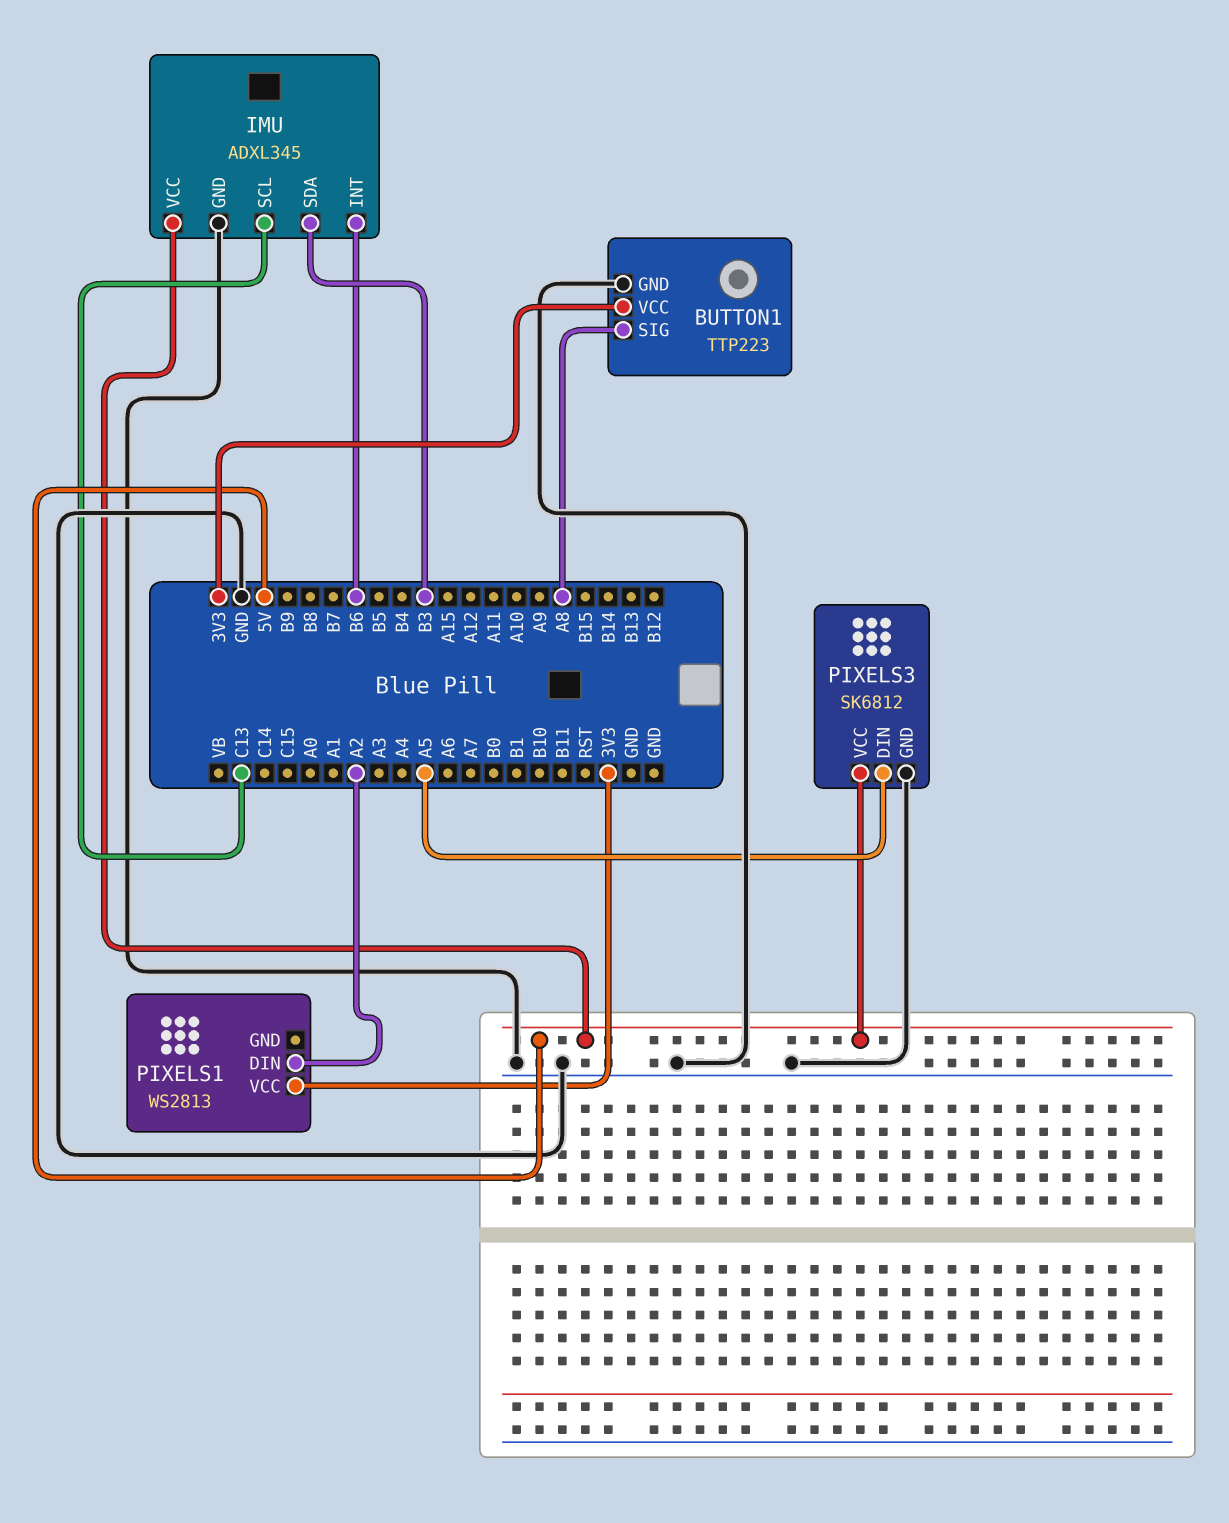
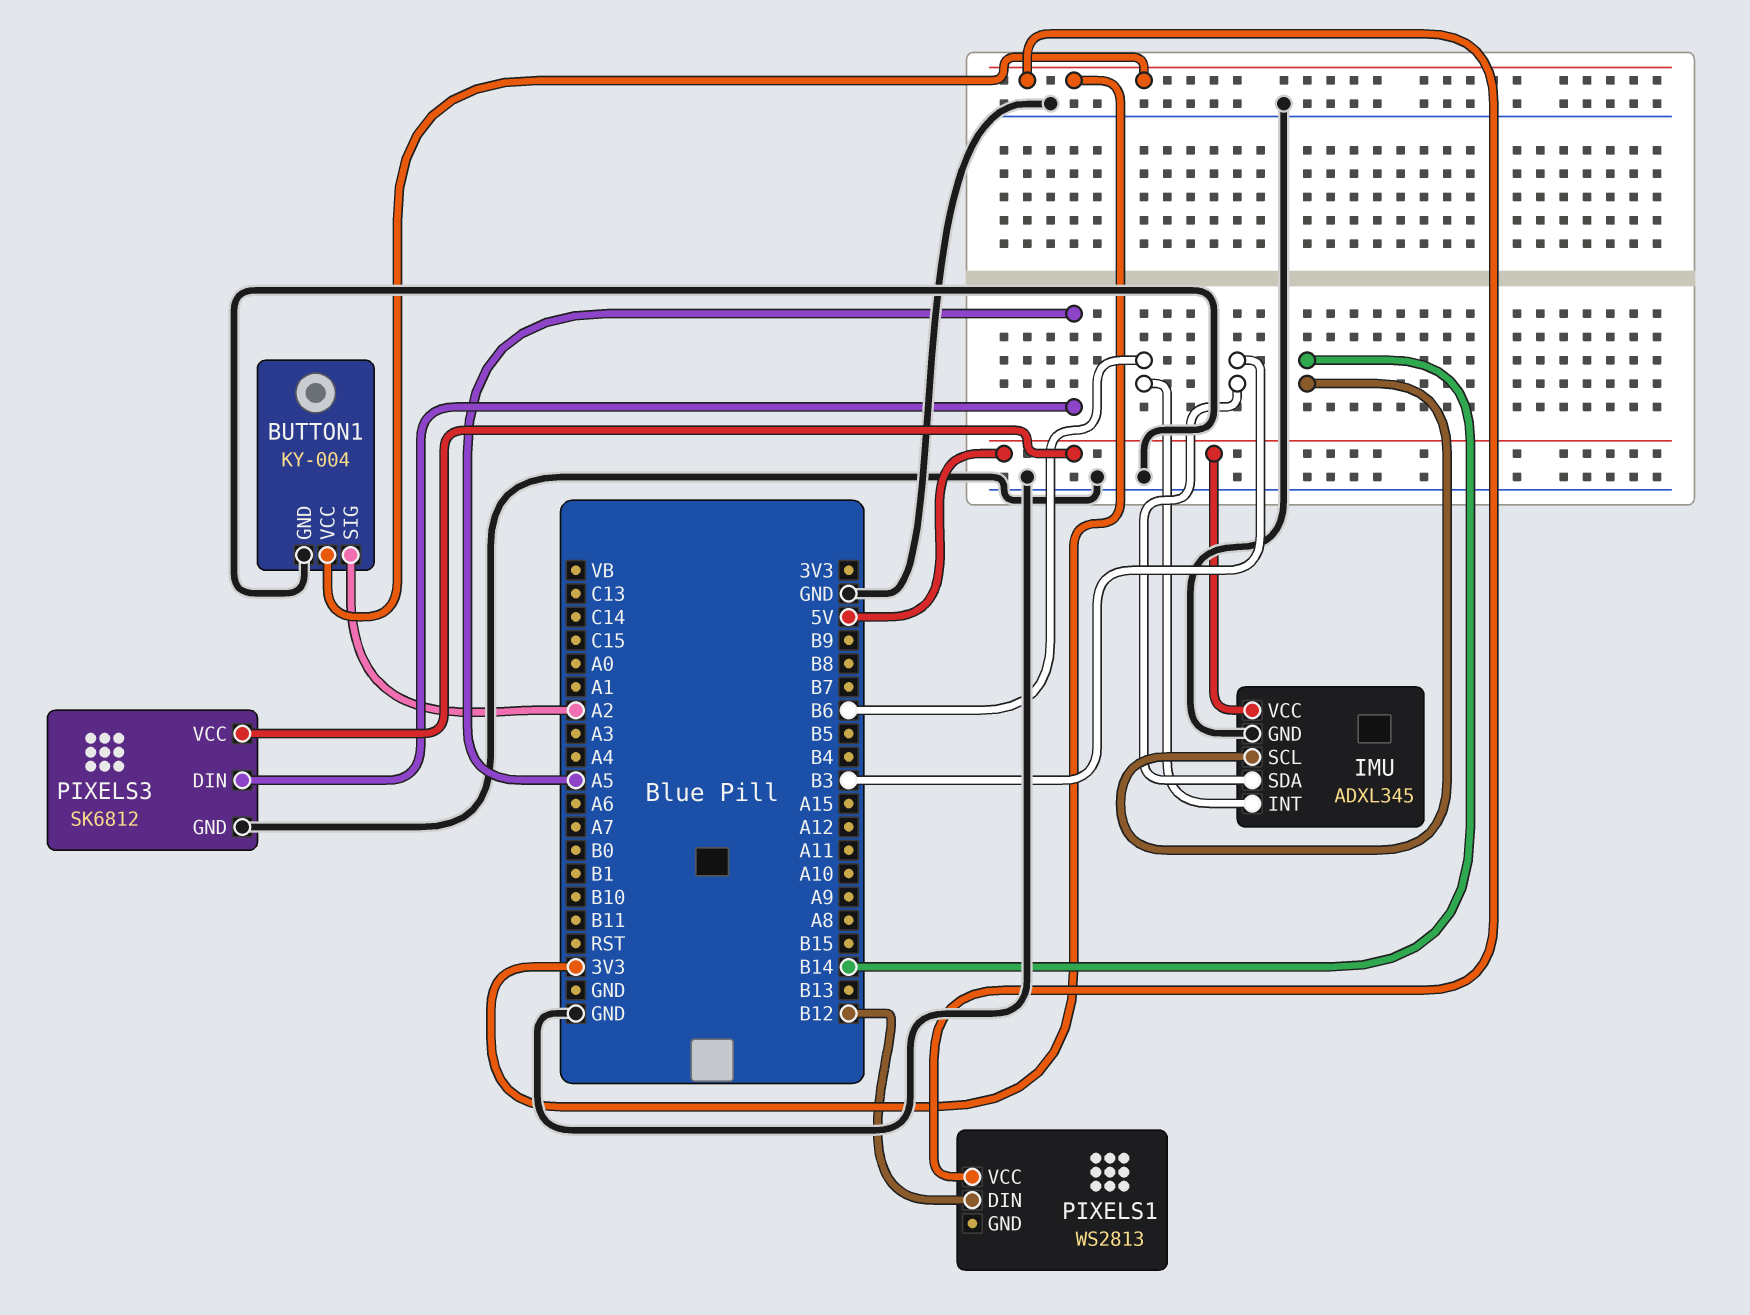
BUTTON1: TTP223 -> KY-004
BUTTON1 pin SIG: A8 -> A2
IMU pin SCL: C13 -> B14
PIXELS1 pin DIN: A2 -> B12

